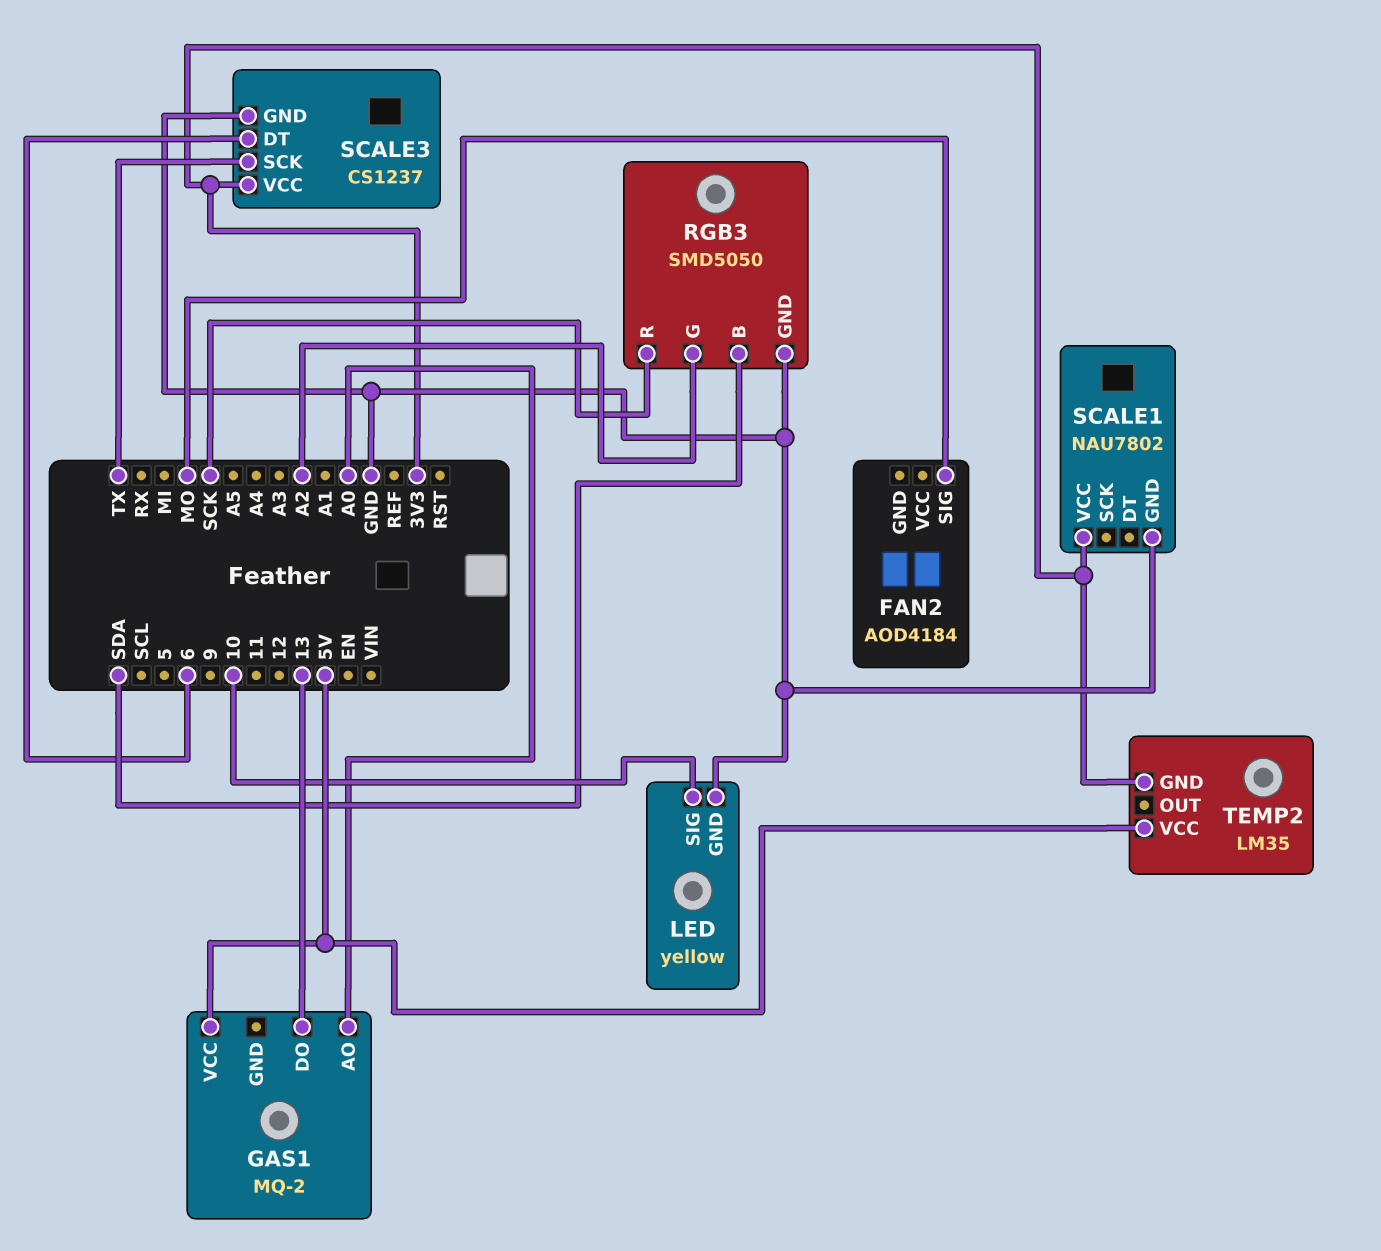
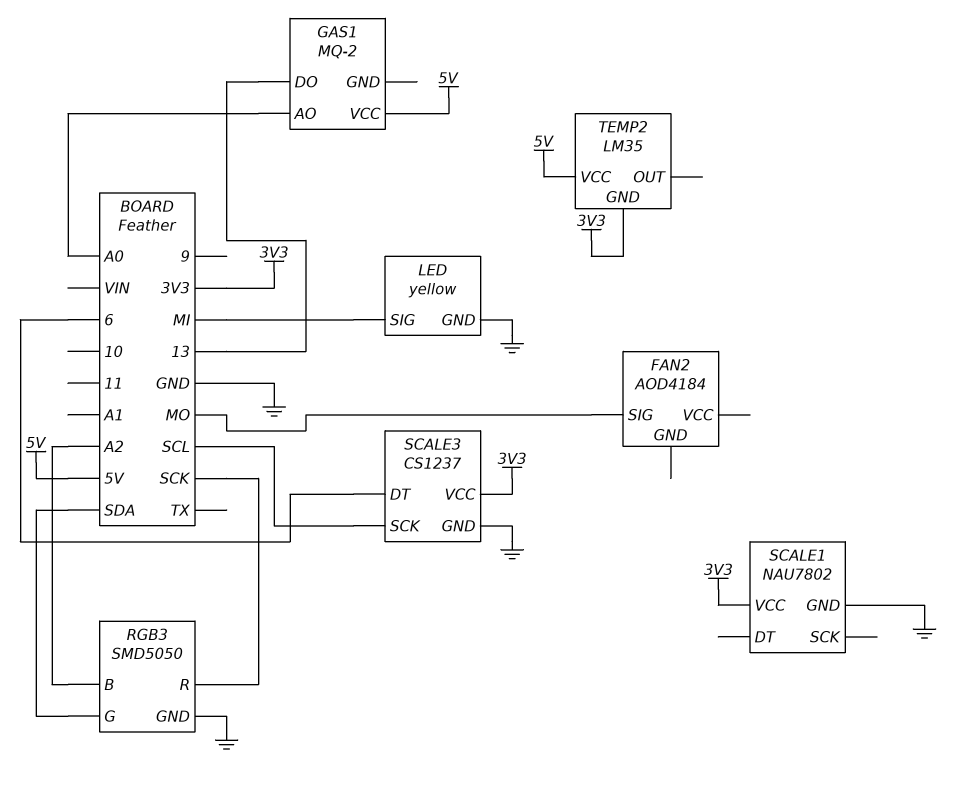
LED pin SIG: 10 -> MI
RGB3 pin B: SDA -> A2
RGB3 pin G: A2 -> SDA
SCALE3 pin SCK: TX -> SCL

